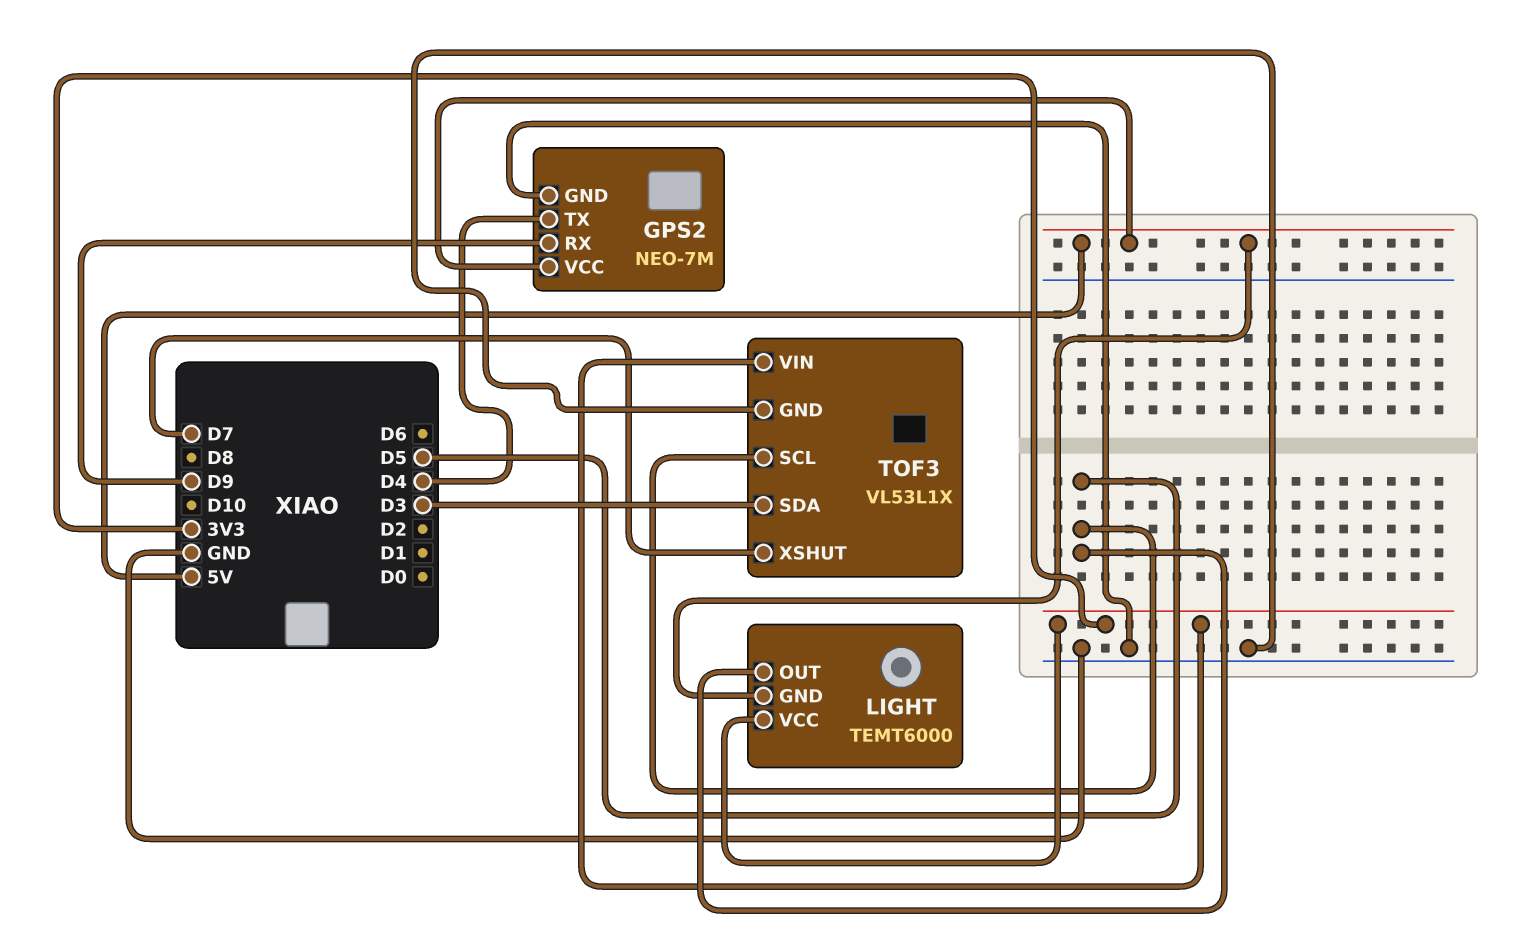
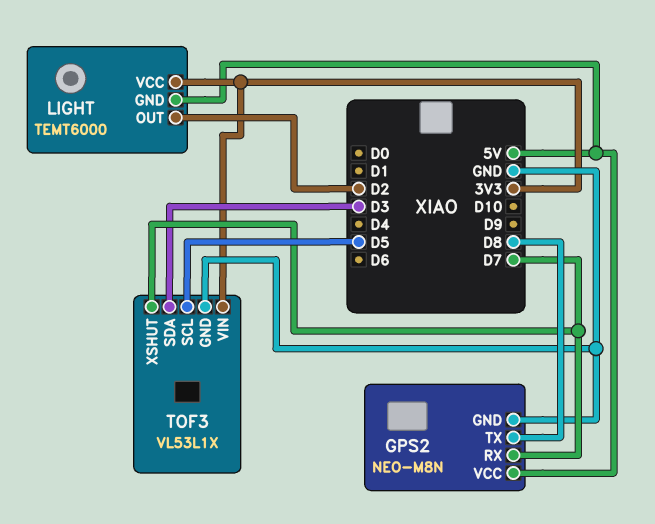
GPS2: NEO-7M -> NEO-M8N
GPS2 pin RX: D9 -> D7
GPS2 pin TX: D4 -> D8
LIGHT pin OUT: D5 -> D2

